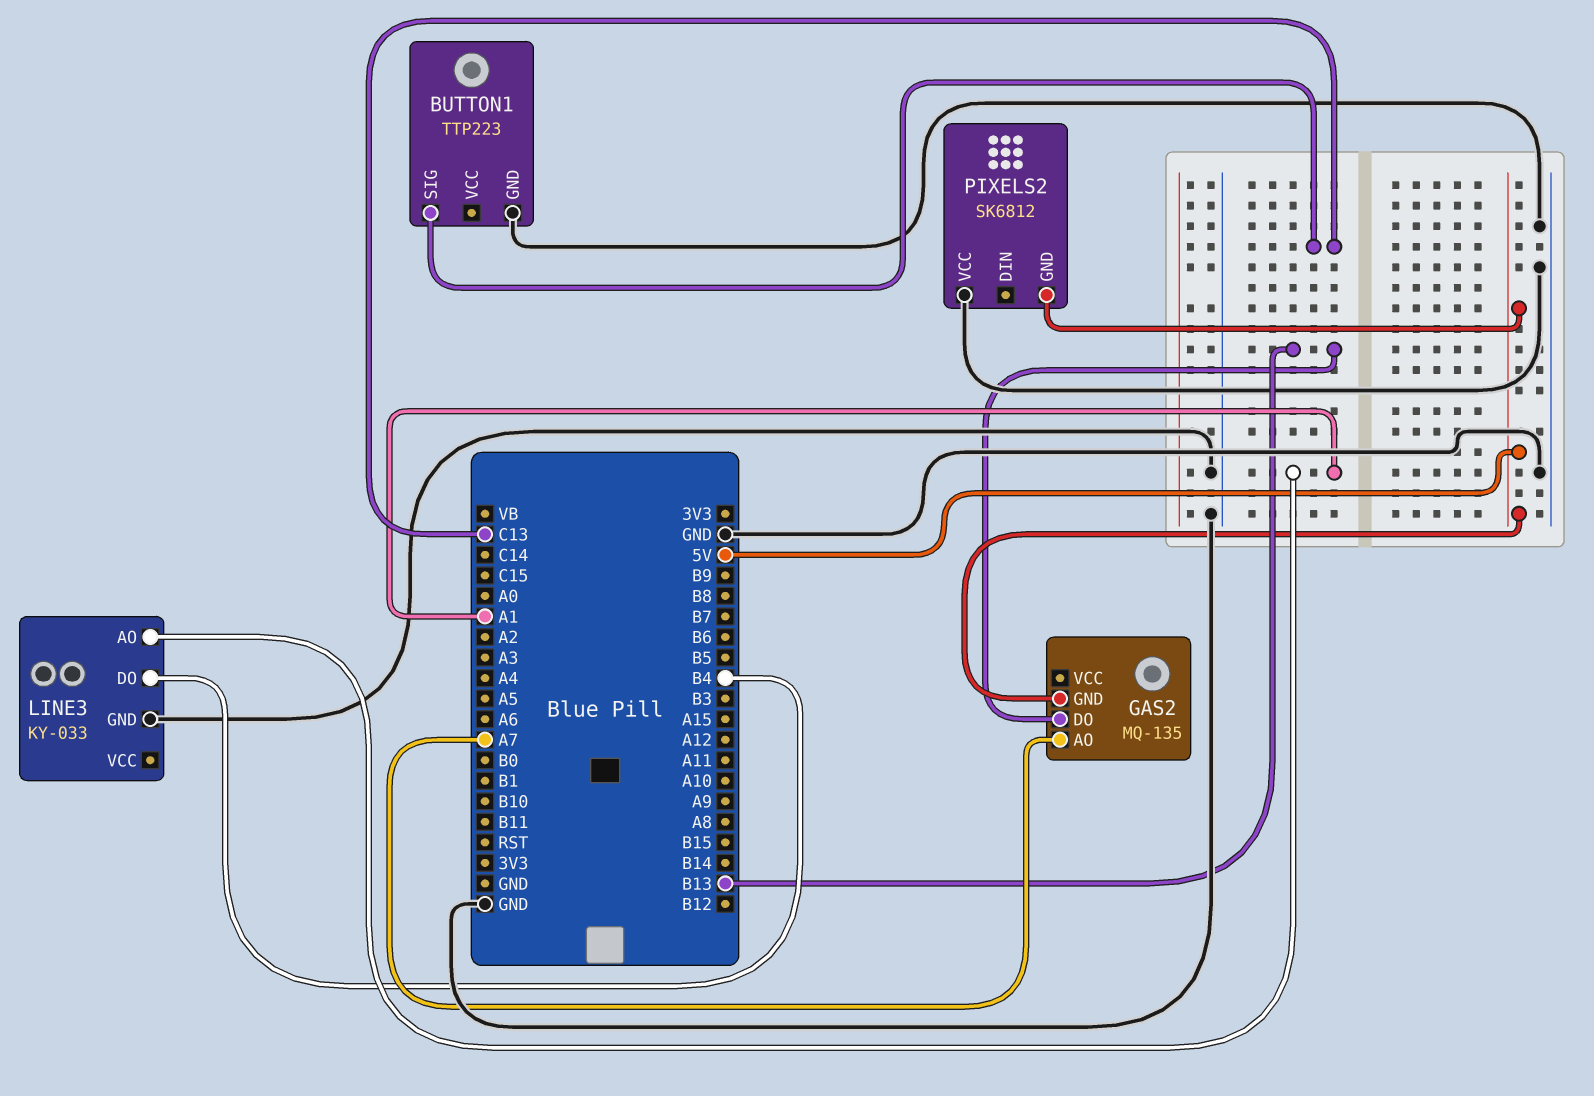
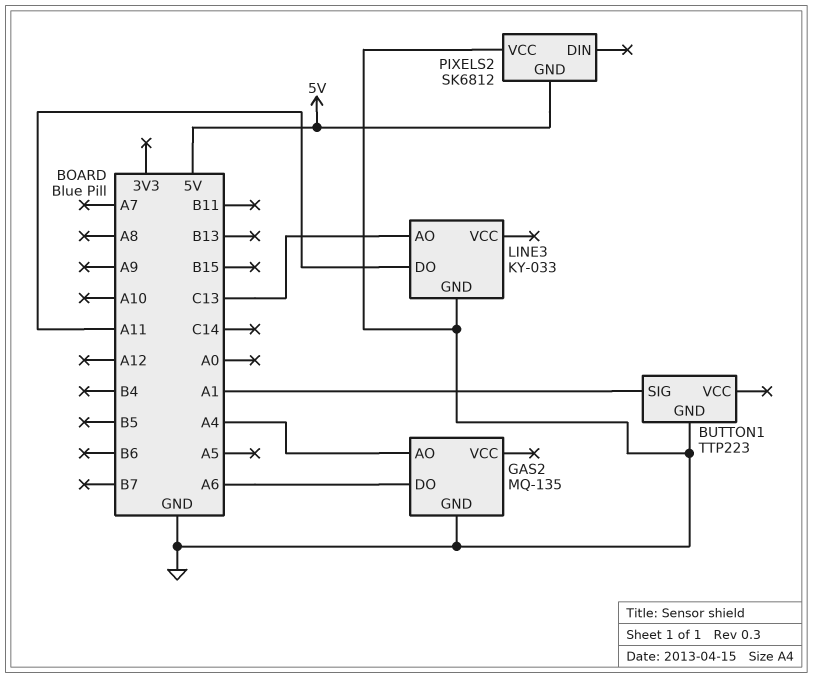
BUTTON1 pin SIG: C13 -> A1
GAS2 pin AO: A7 -> A4
GAS2 pin DO: B13 -> A6
GAS2 pin GND: 5V -> GND
LINE3 pin AO: A1 -> C13
LINE3 pin DO: B4 -> A11

